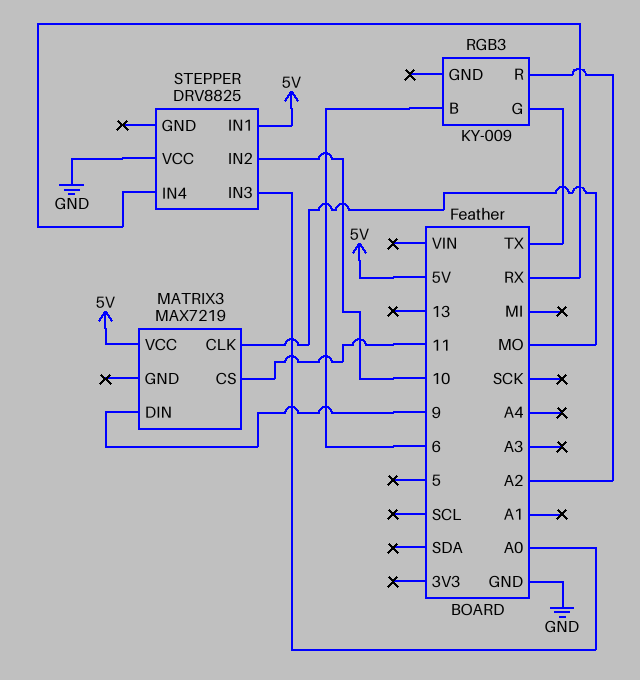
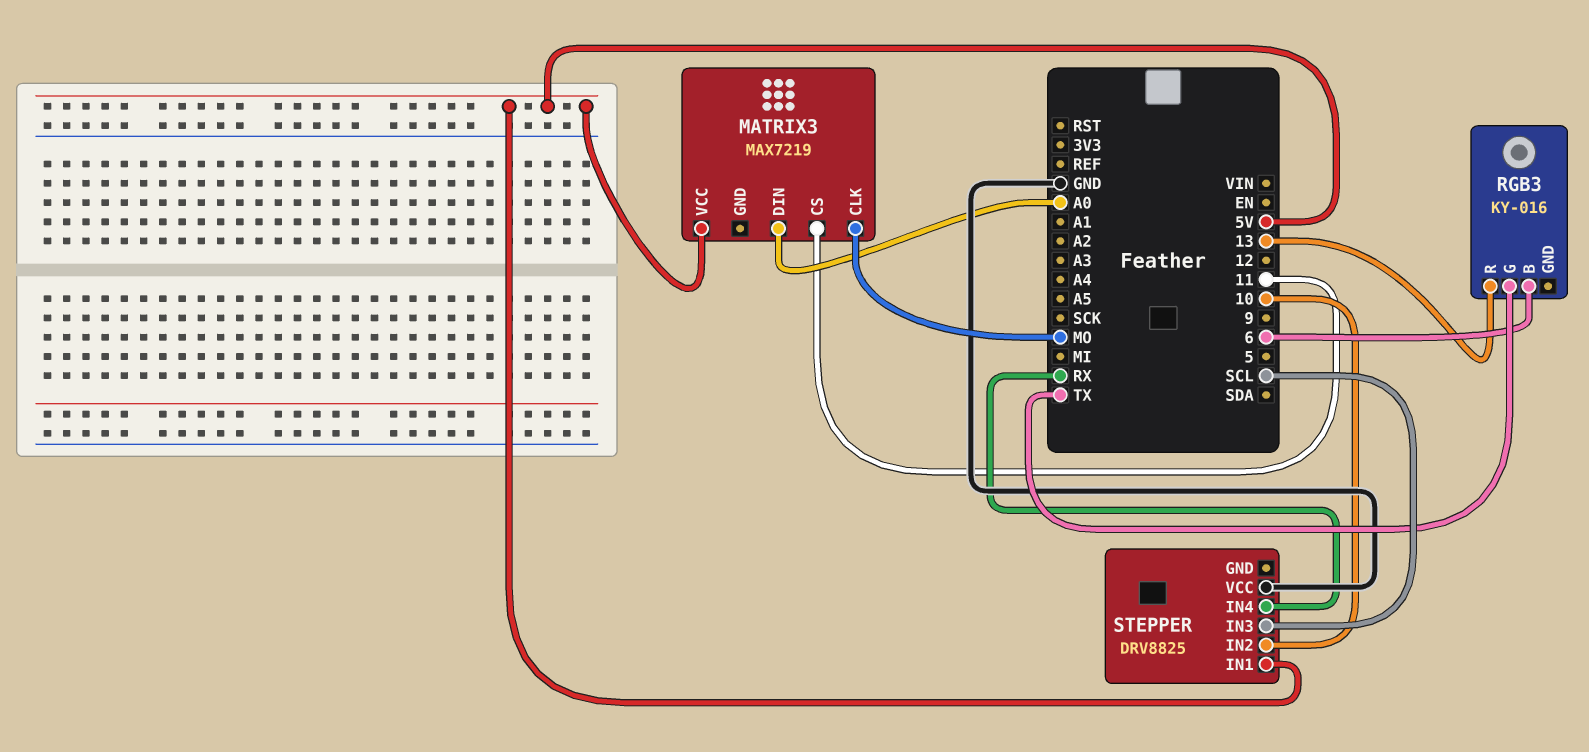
MATRIX3 pin DIN: 9 -> A0
RGB3: KY-009 -> KY-016
RGB3 pin R: A2 -> 13
STEPPER pin IN3: A0 -> SCL

